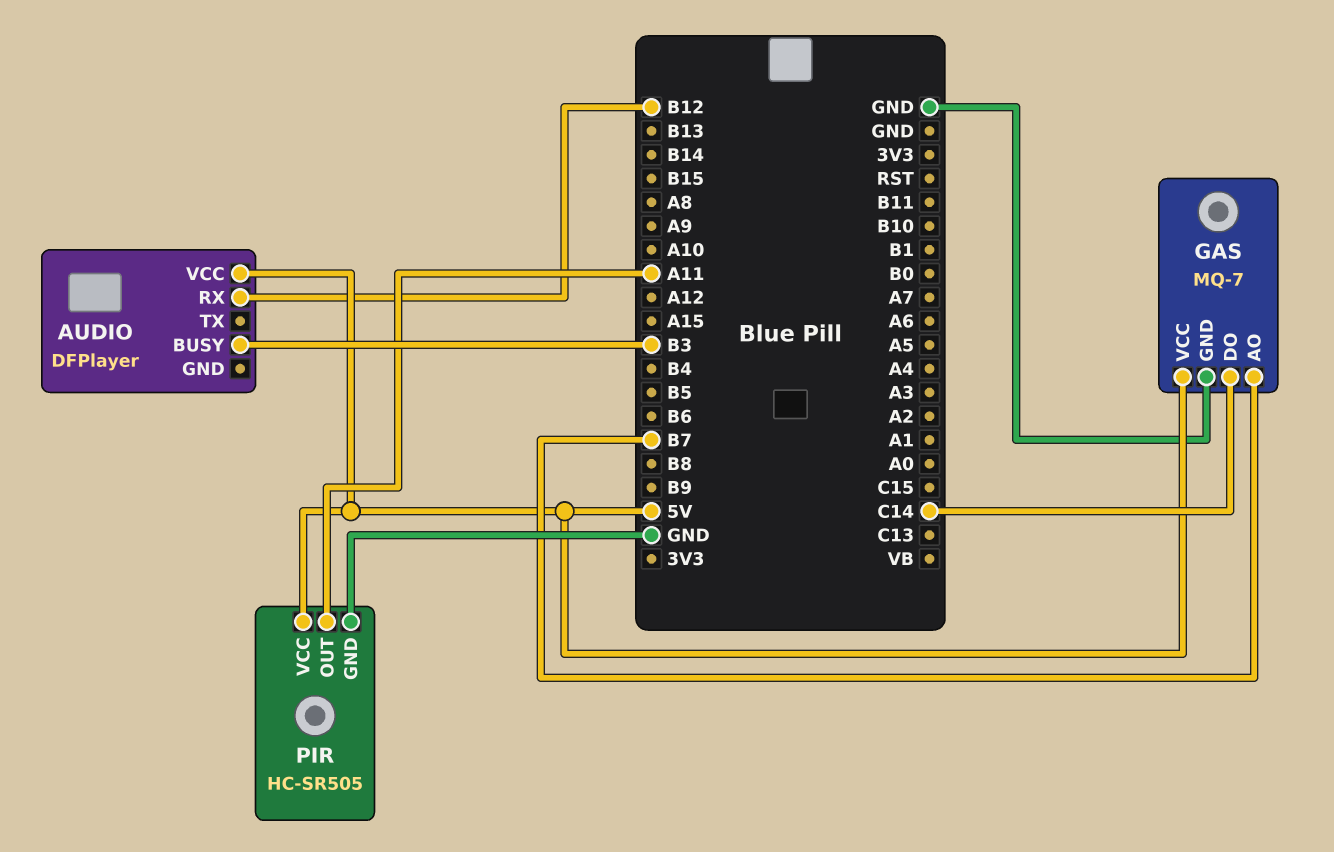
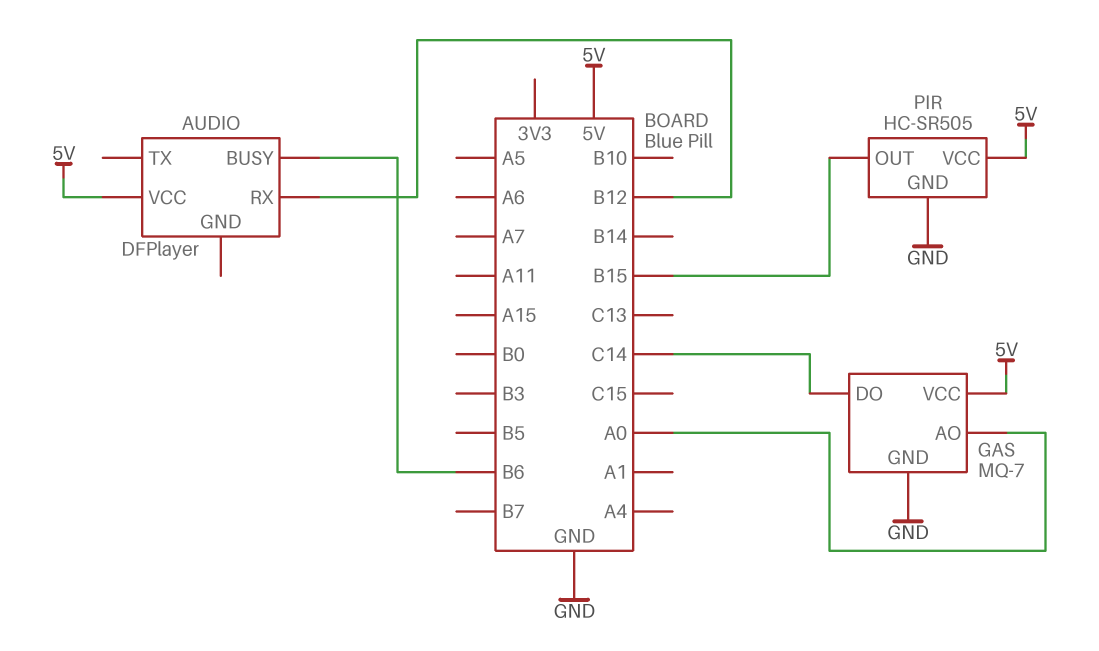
AUDIO pin BUSY: B3 -> B6
GAS pin AO: B7 -> A0
PIR pin OUT: A11 -> B15

